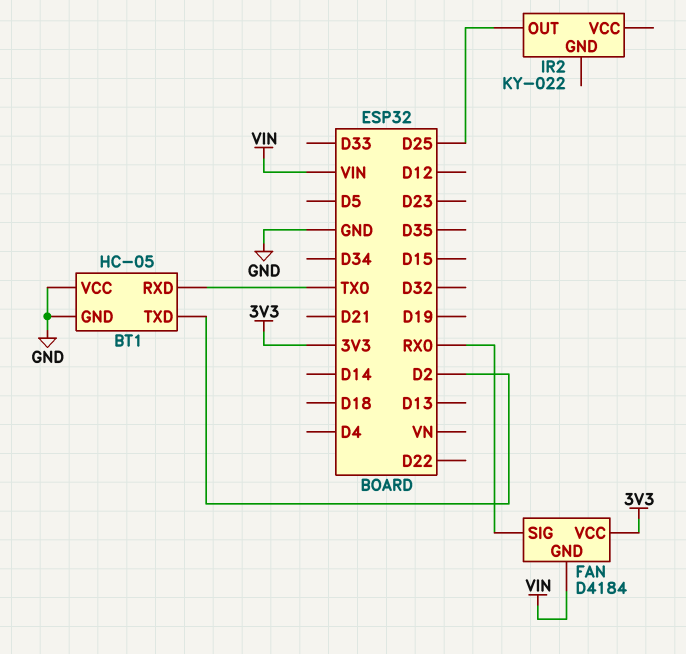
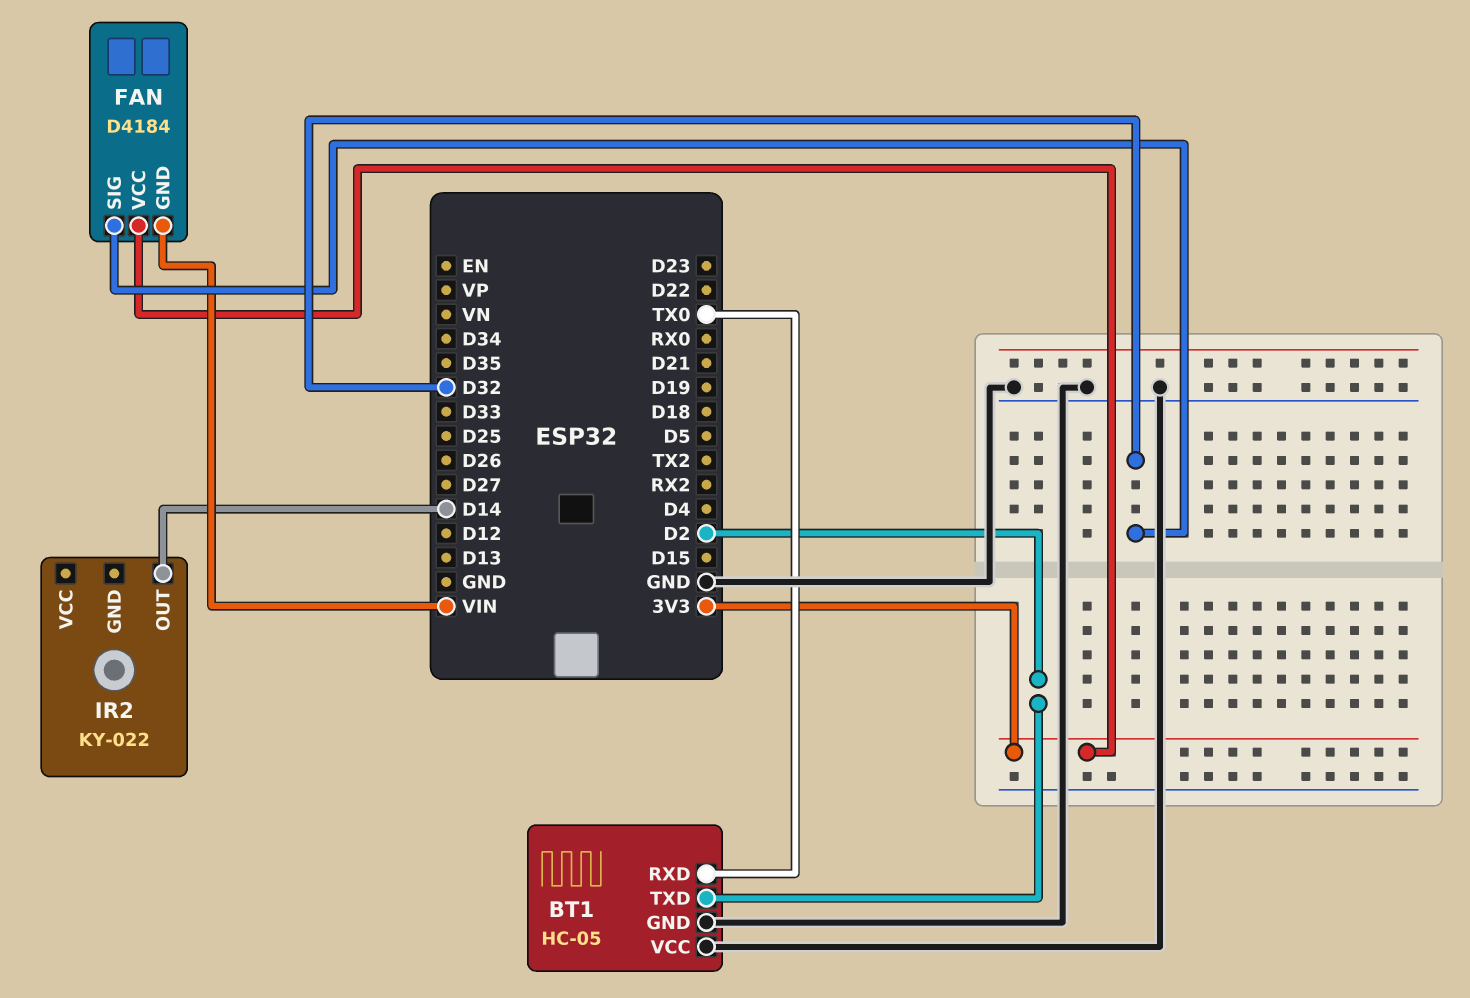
FAN pin SIG: RX0 -> D32
IR2 pin OUT: D25 -> D14

